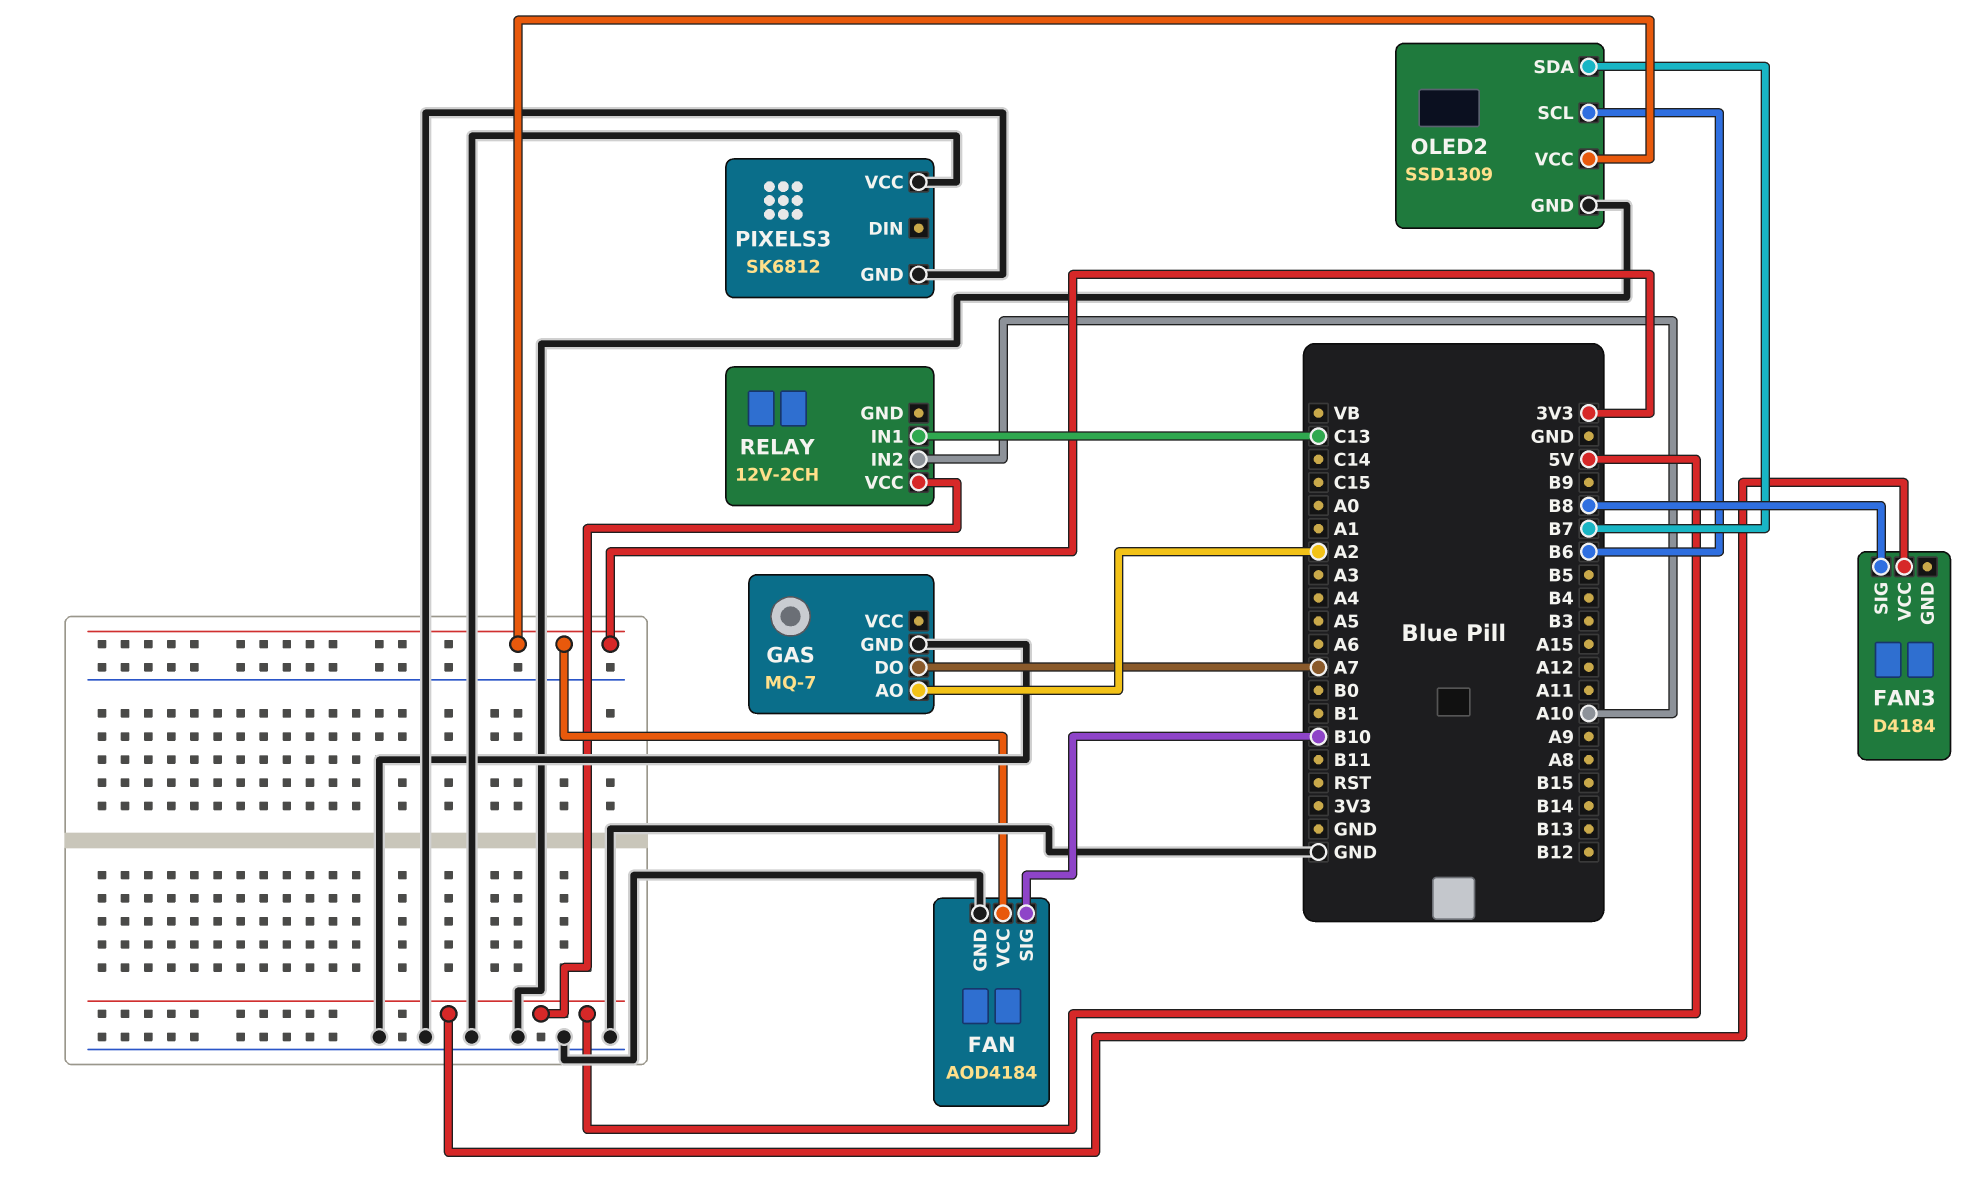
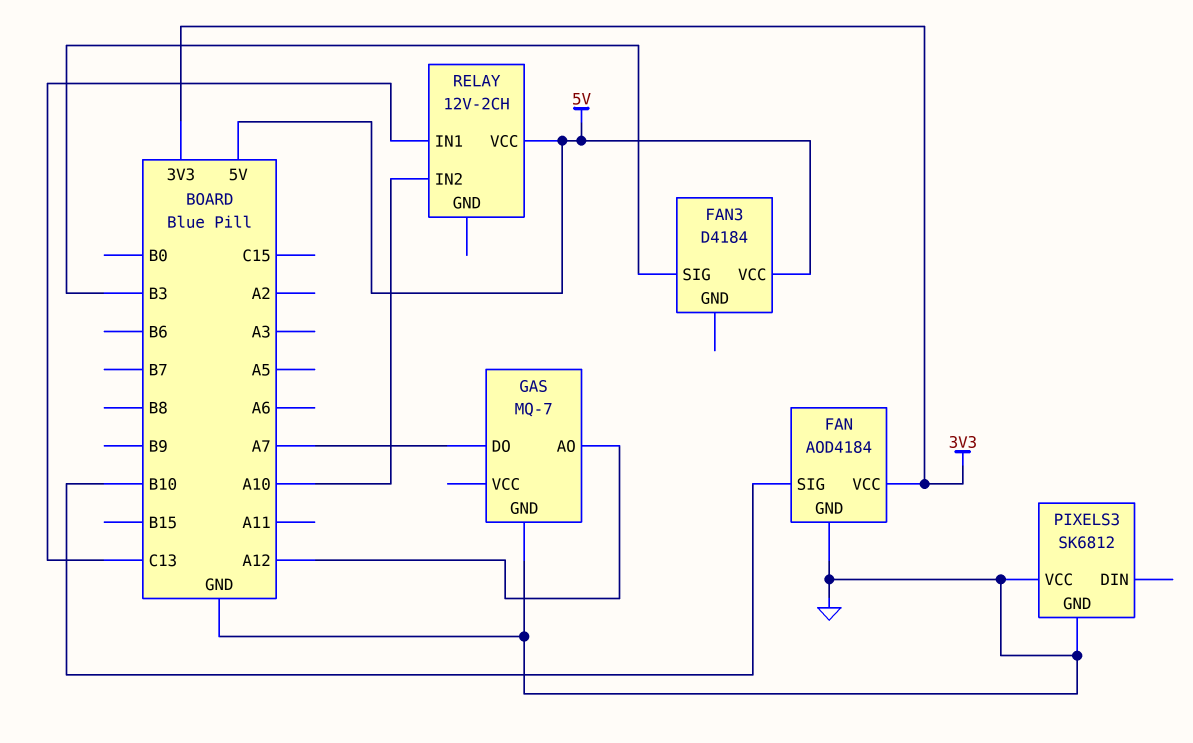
FAN3 pin SIG: B8 -> B3
GAS pin AO: A2 -> A12
OLED2: SSD1309 -> none
OLED2 pin GND: GND -> none
OLED2 pin SCL: B6 -> none
OLED2 pin SDA: B7 -> none
OLED2 pin VCC: 3V3 -> none

